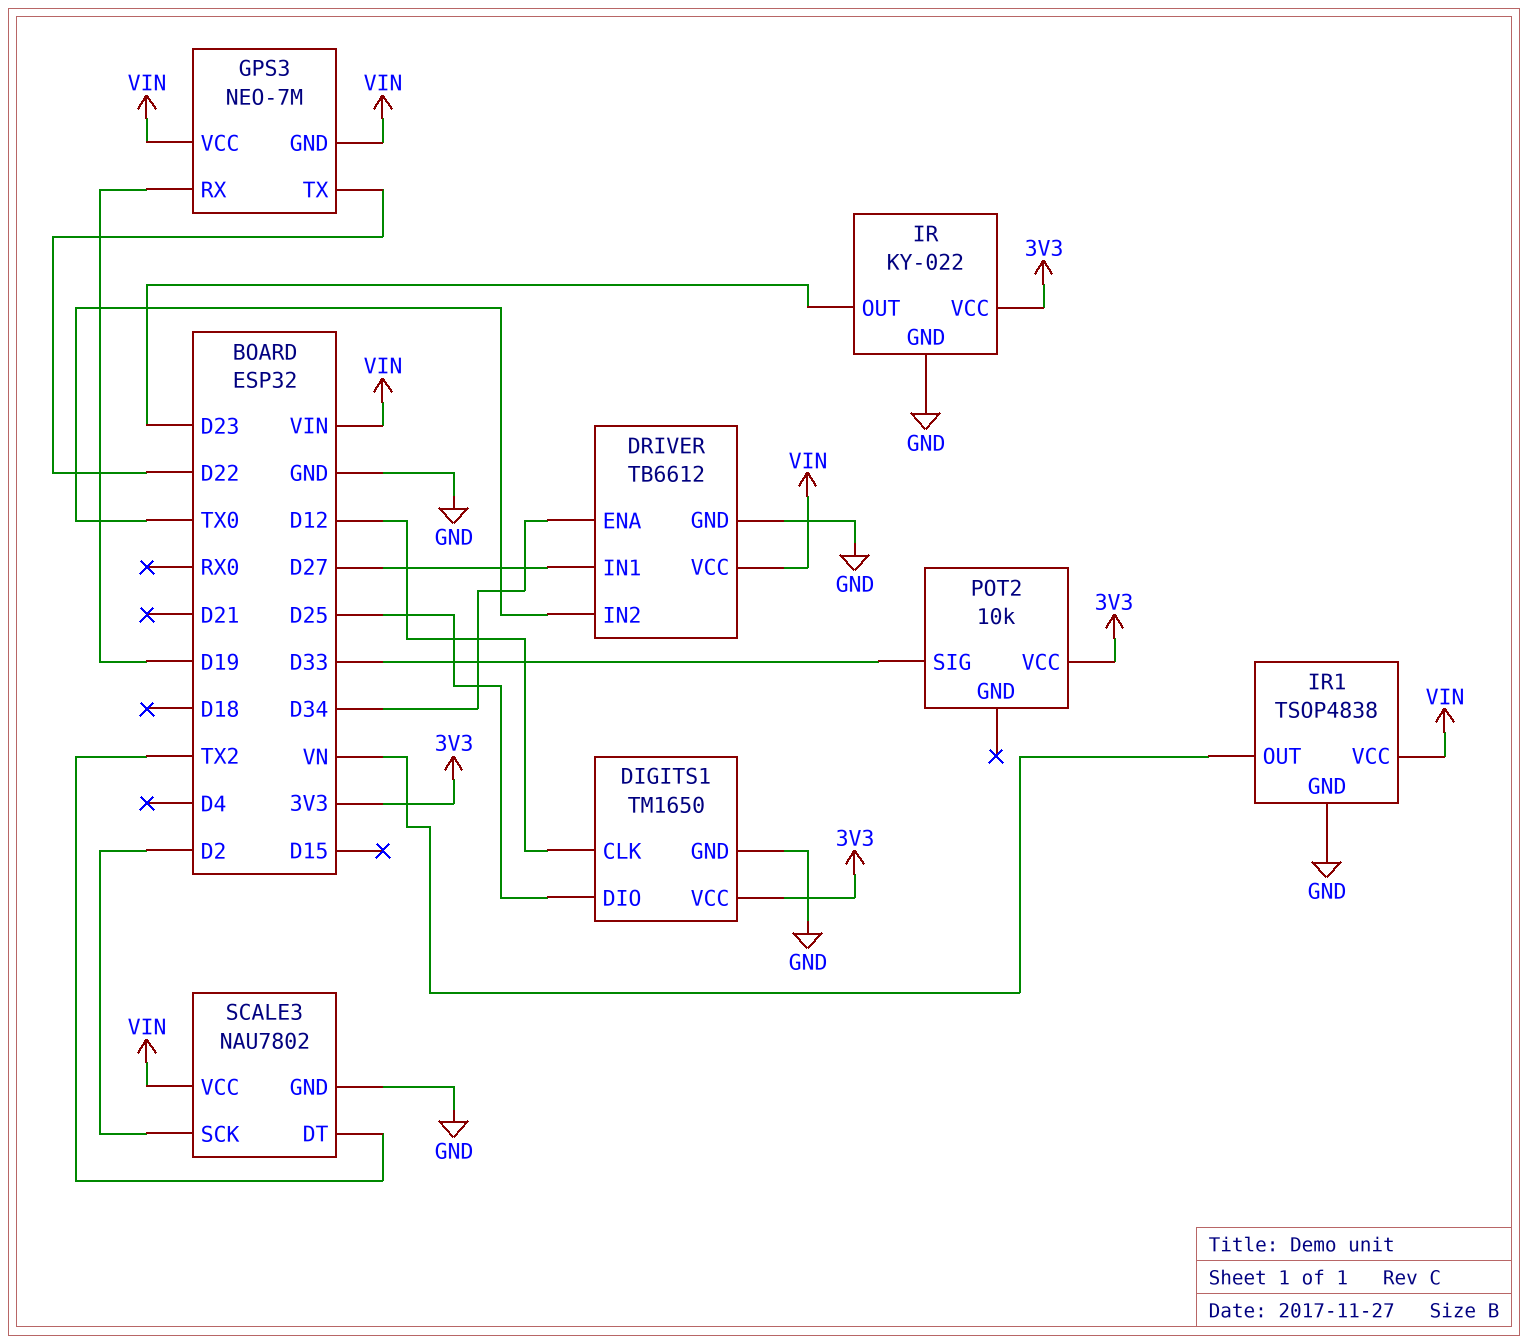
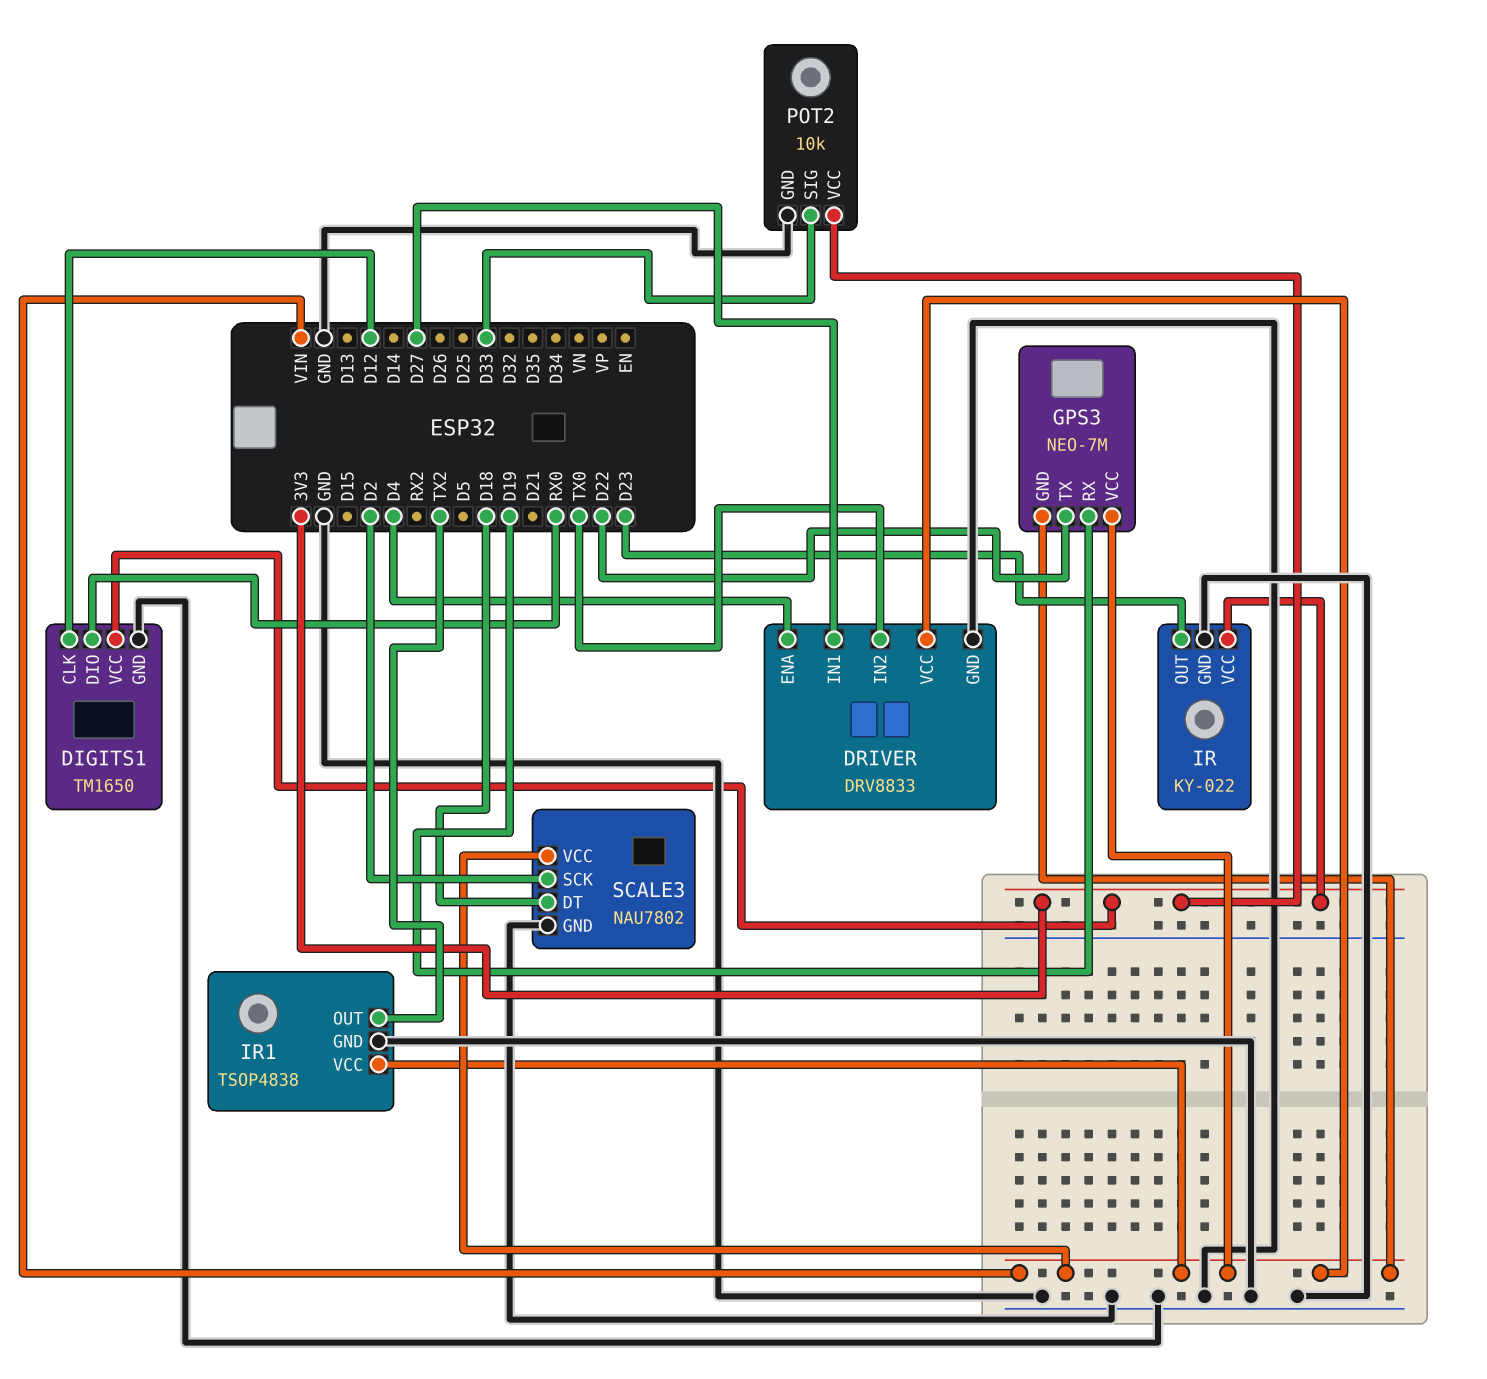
DIGITS1 pin DIO: D25 -> RX0
DRIVER: TB6612 -> DRV8833
DRIVER pin ENA: D34 -> D4
IR1 pin OUT: VN -> TX2
POT2 pin GND: none -> GND
SCALE3 pin DT: TX2 -> D18

